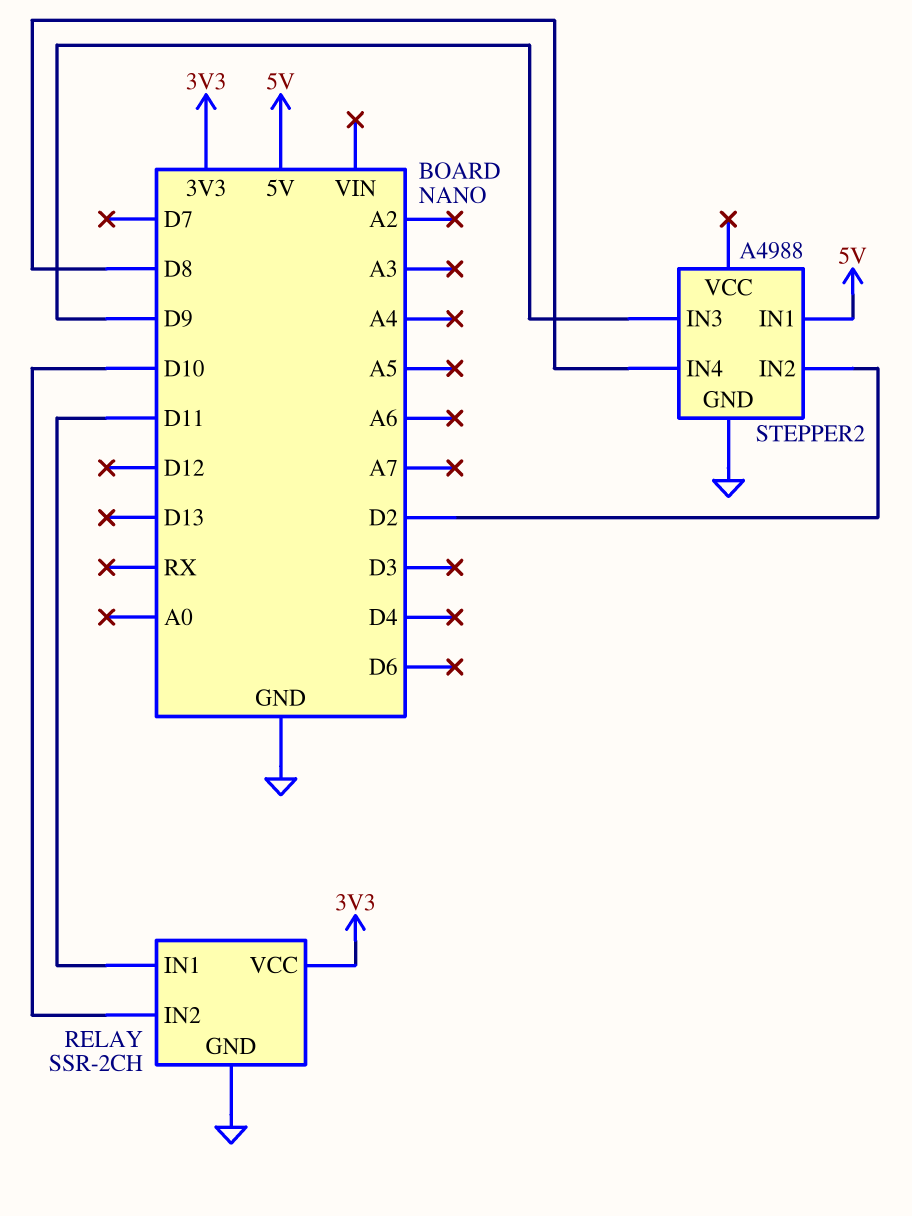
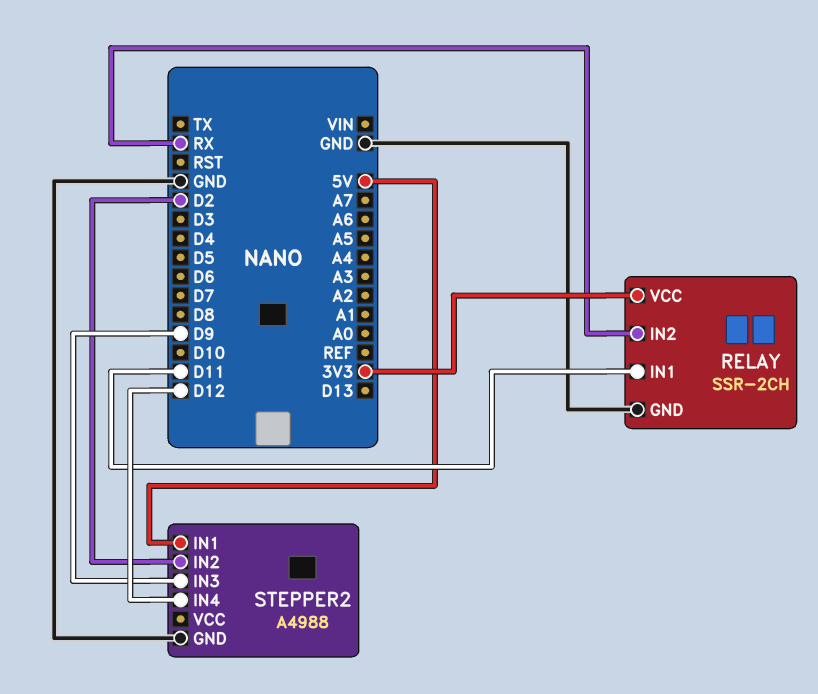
RELAY pin IN2: D10 -> RX
STEPPER2 pin IN4: D8 -> D12

